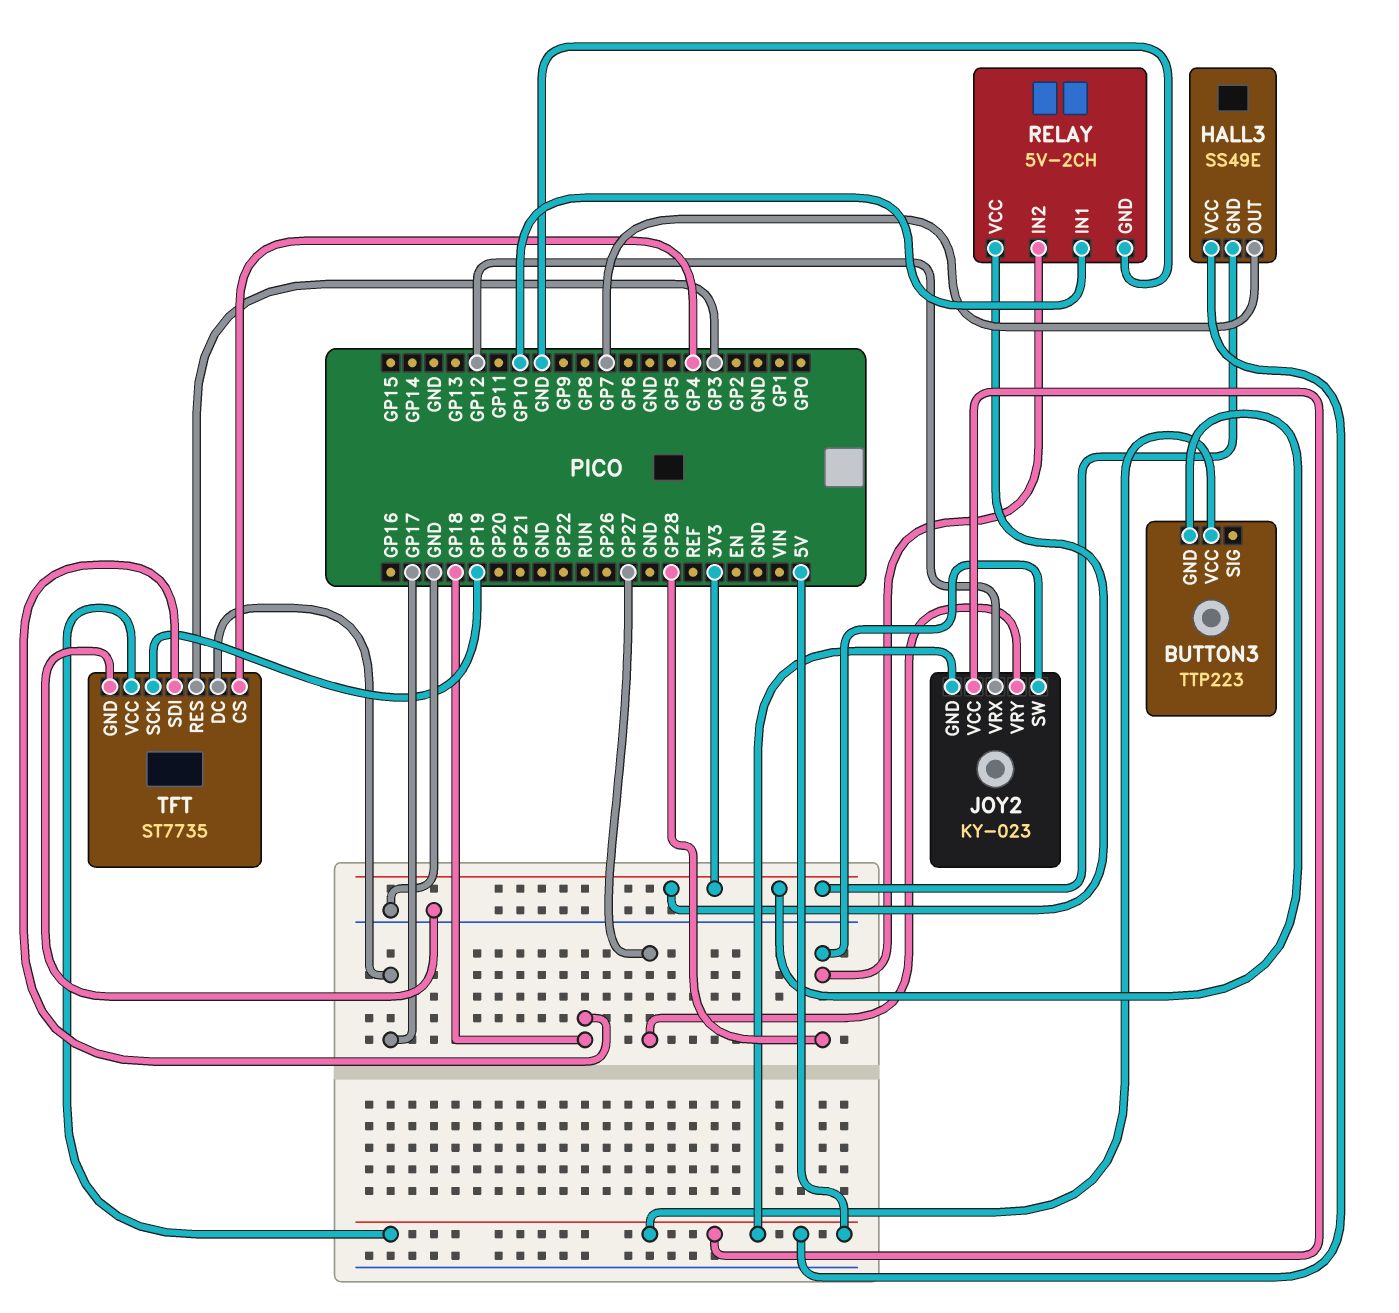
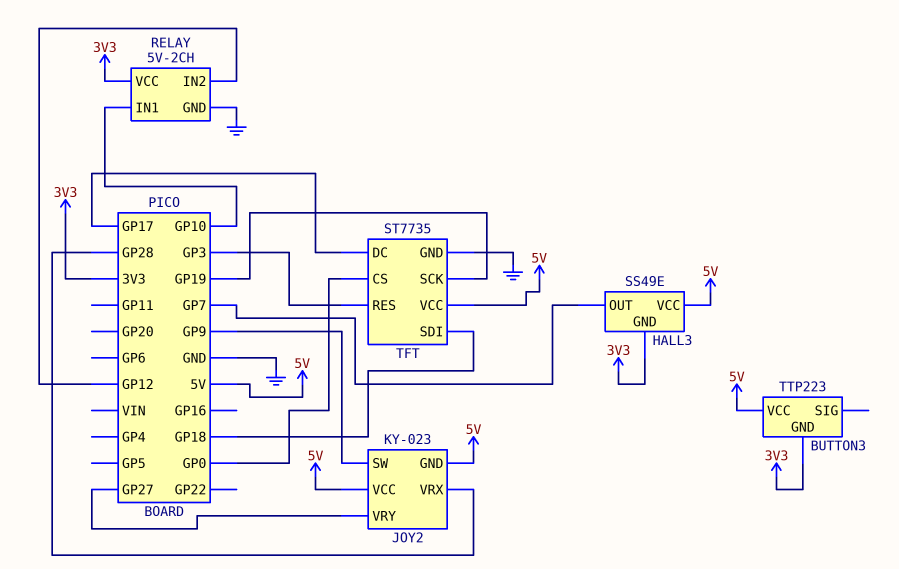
JOY2 pin SW: GP28 -> GP9
JOY2 pin VRX: GP12 -> GP28
RELAY pin IN2: GP28 -> GP12
TFT pin CS: GP4 -> GP0

